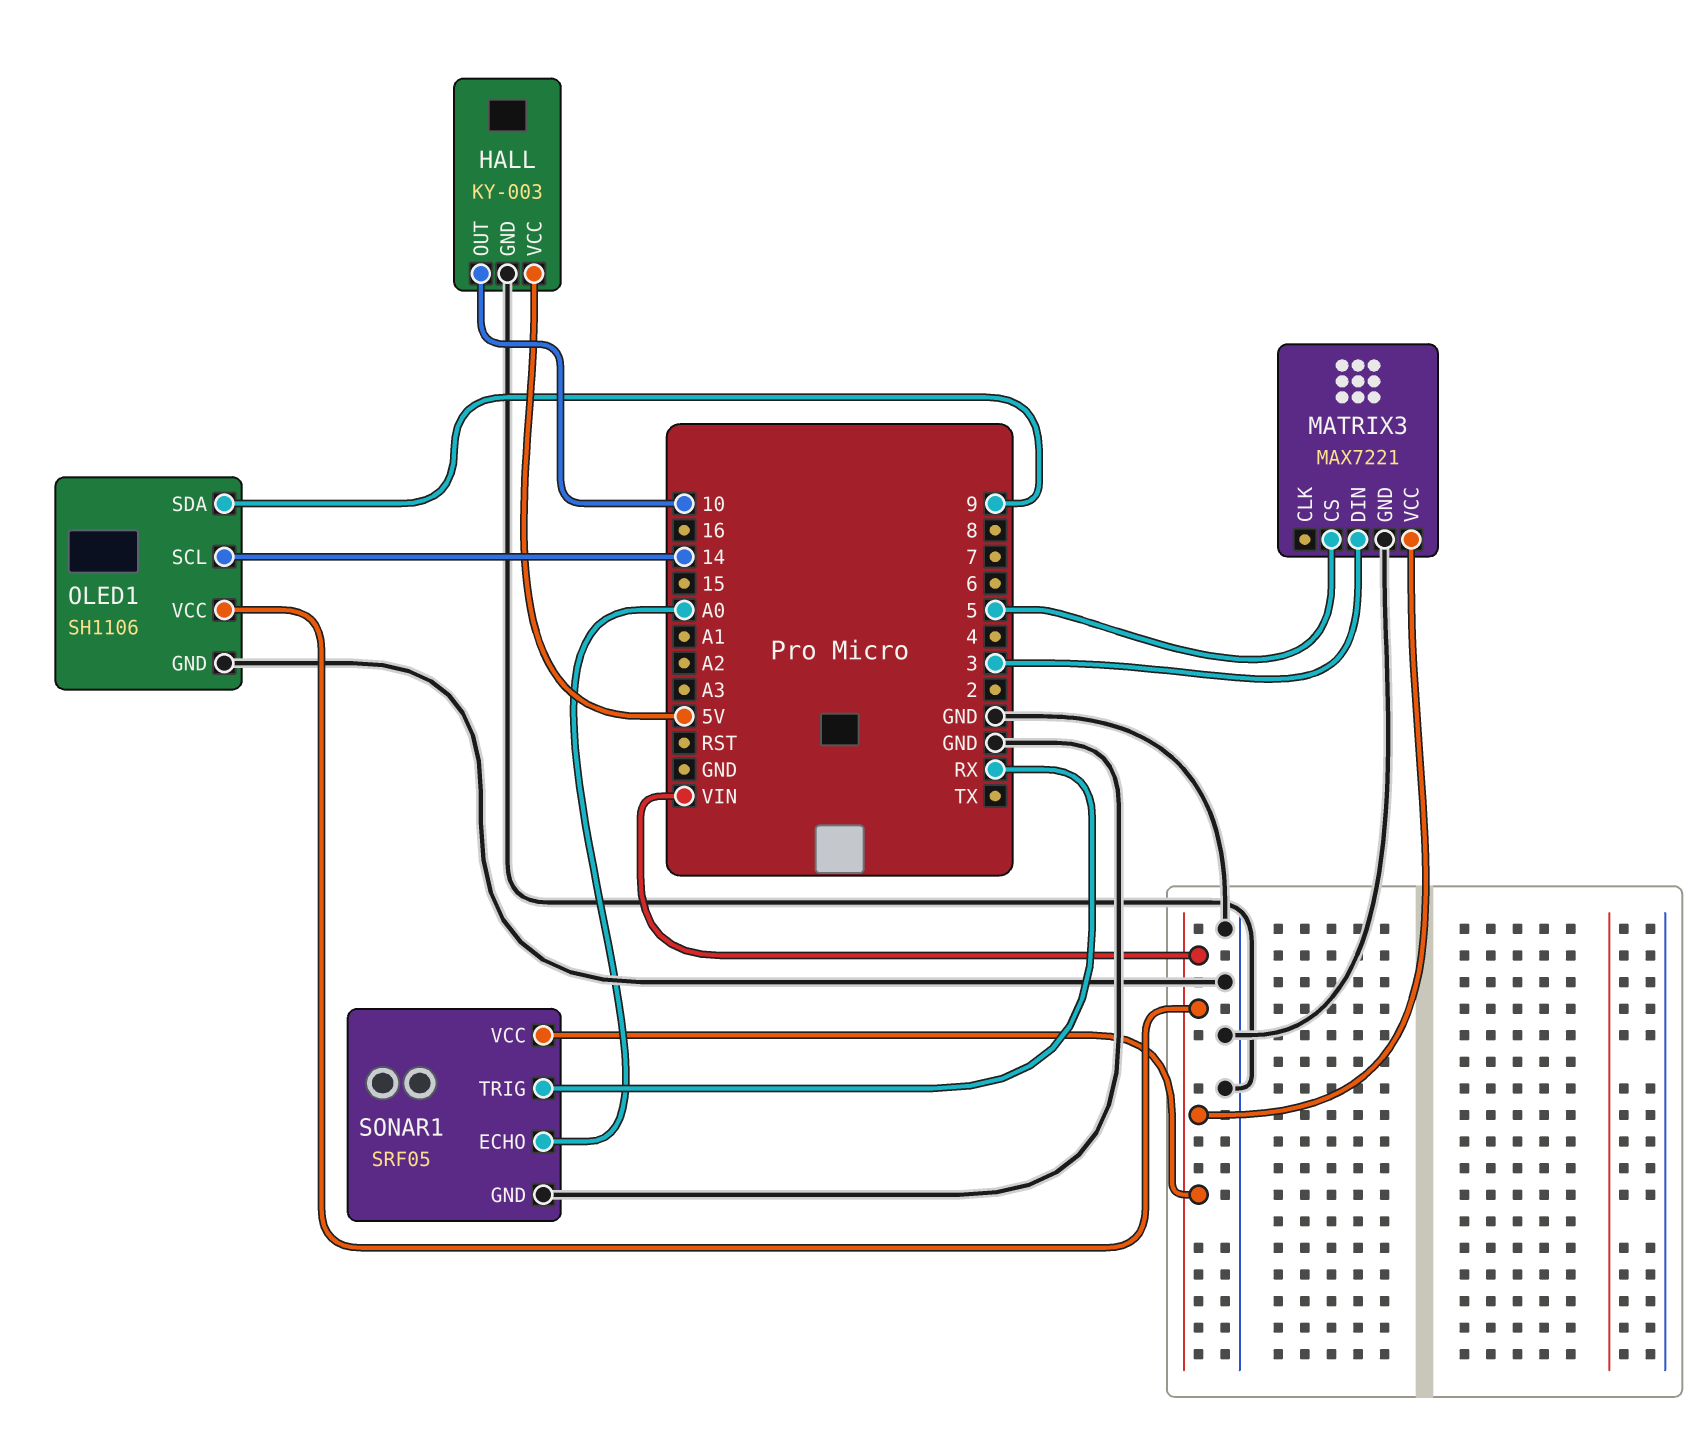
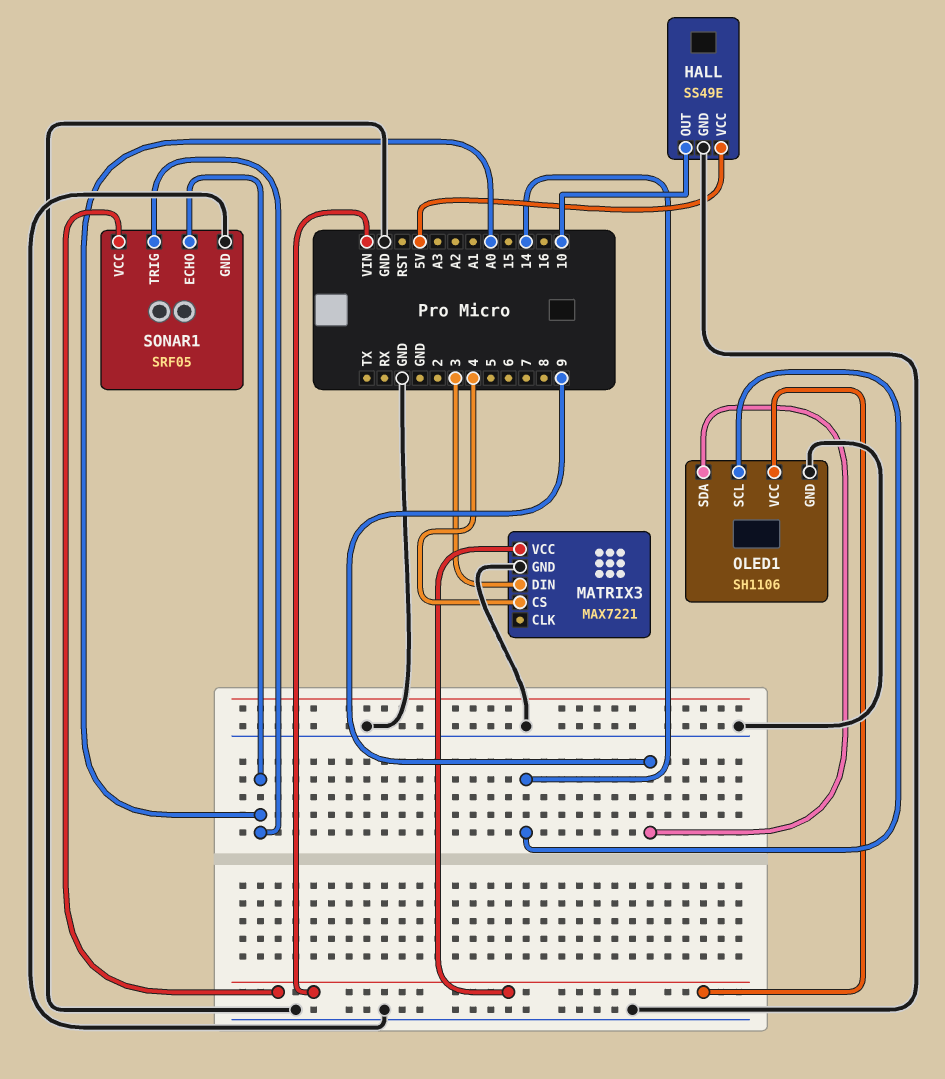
HALL: KY-003 -> SS49E
MATRIX3 pin CS: 5 -> 4
SONAR1 pin TRIG: RX -> A0

